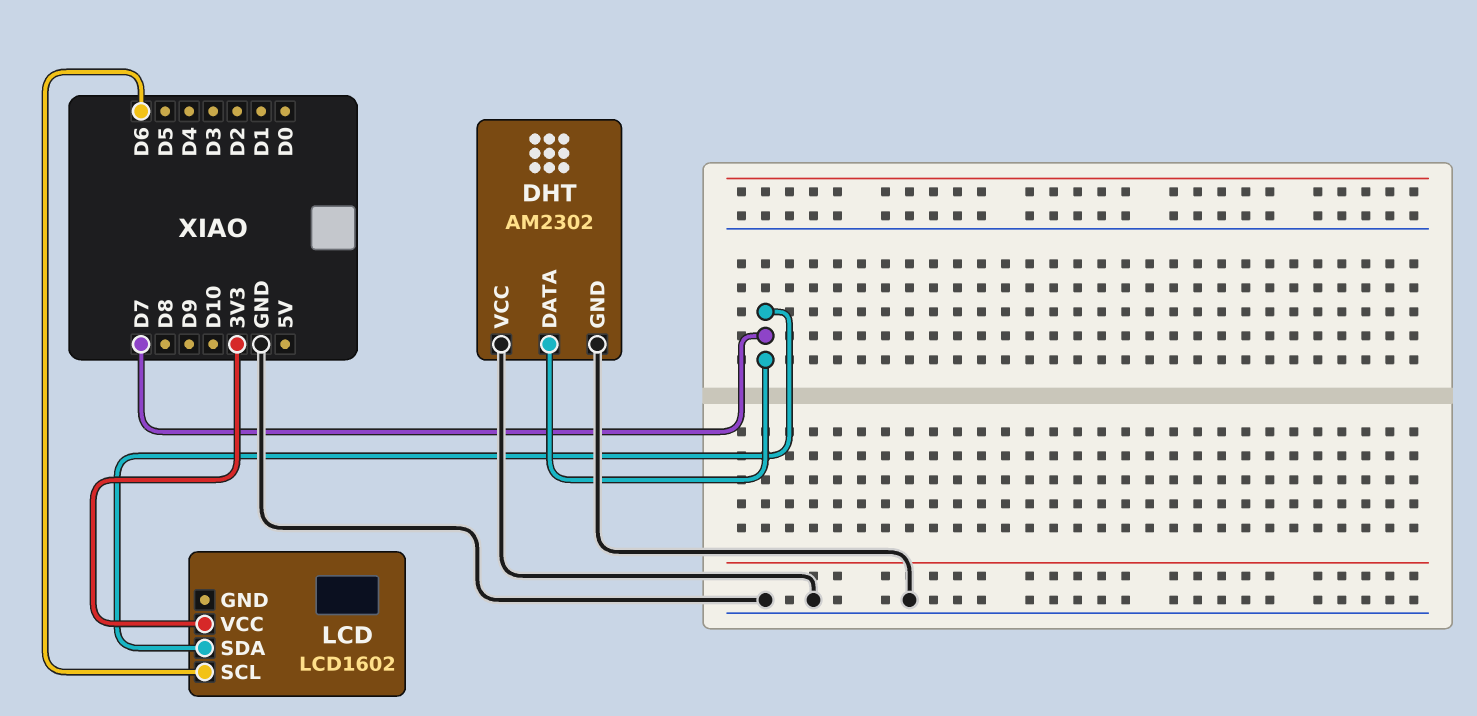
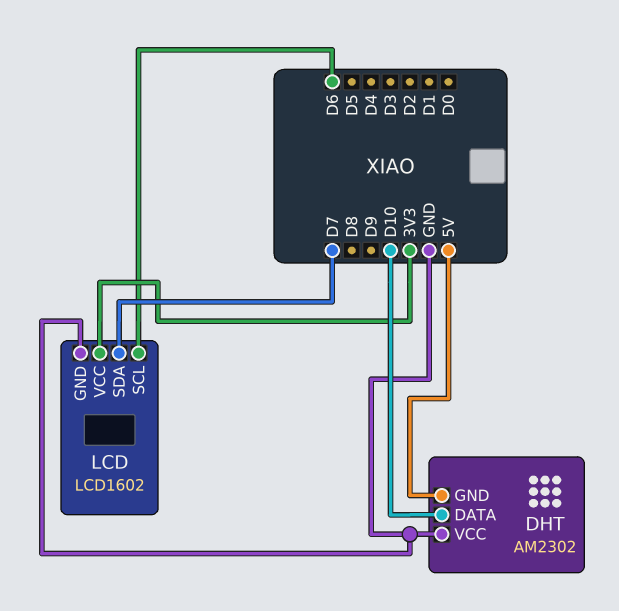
DHT pin DATA: D7 -> D10
DHT pin GND: GND -> 5V
LCD pin GND: none -> GND

